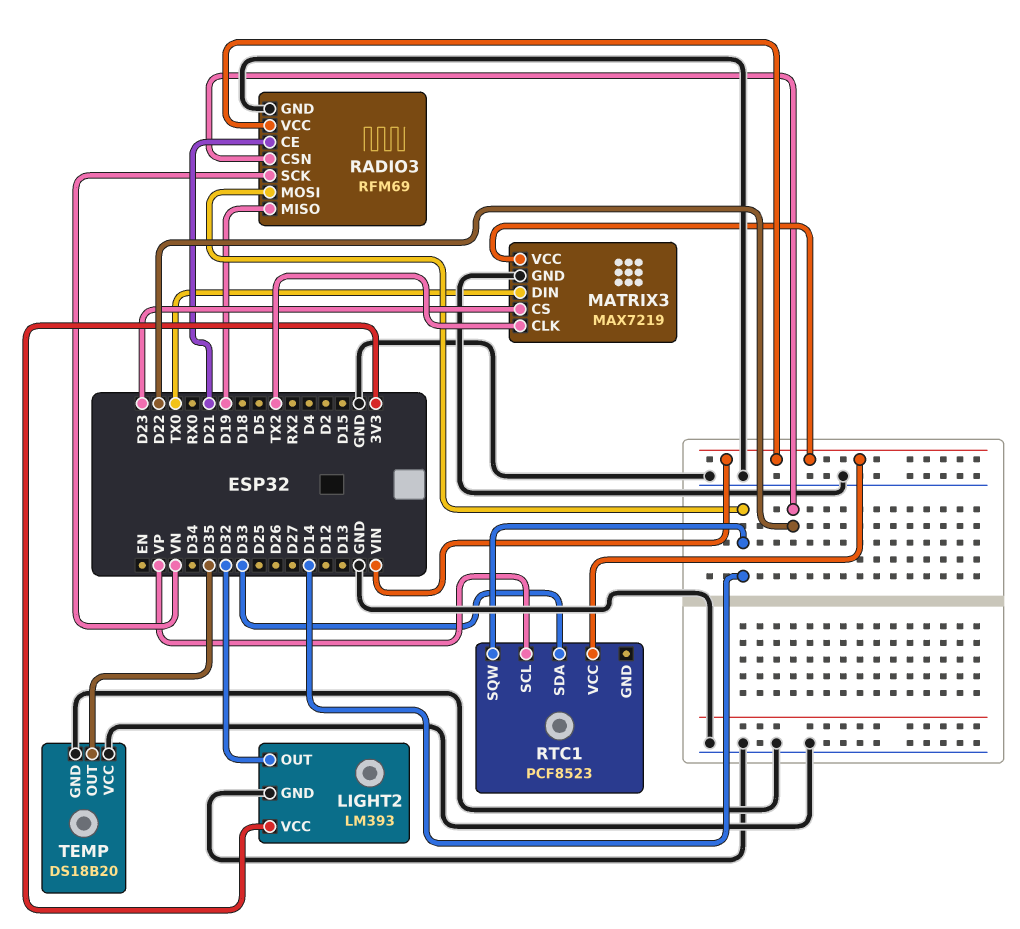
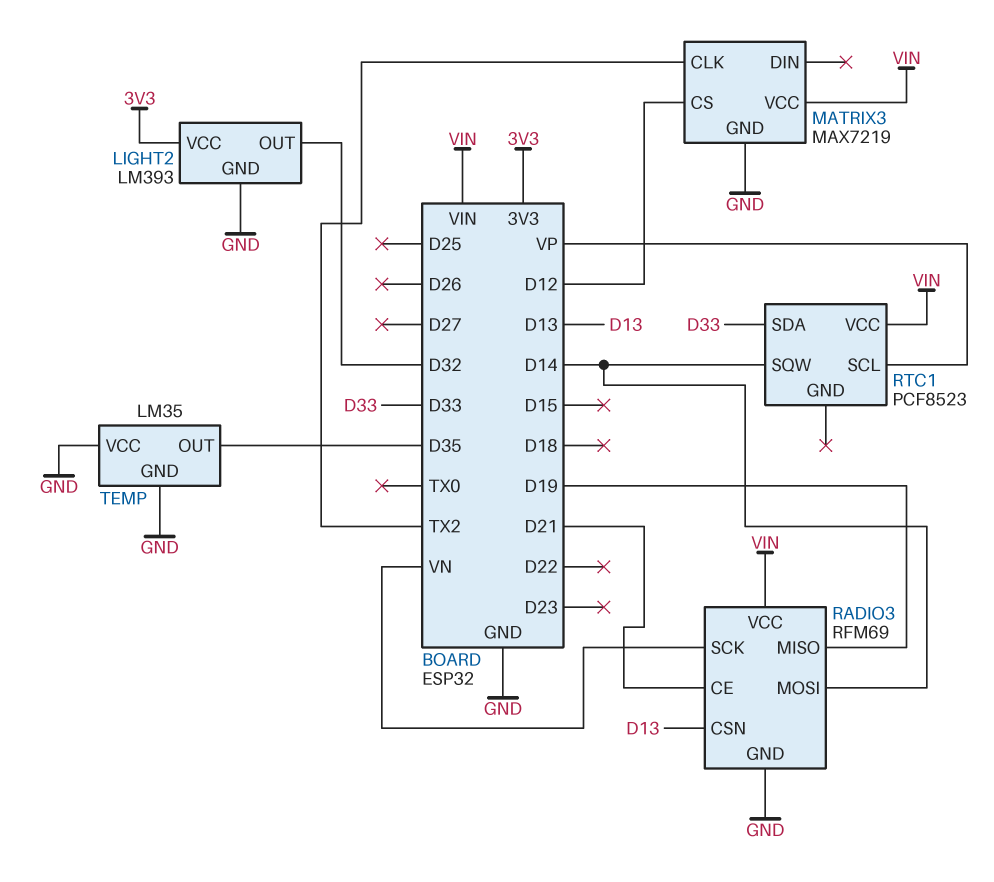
MATRIX3 pin CS: D23 -> D12
MATRIX3 pin DIN: TX0 -> none
RADIO3 pin CSN: D22 -> D13
TEMP: DS18B20 -> LM35

